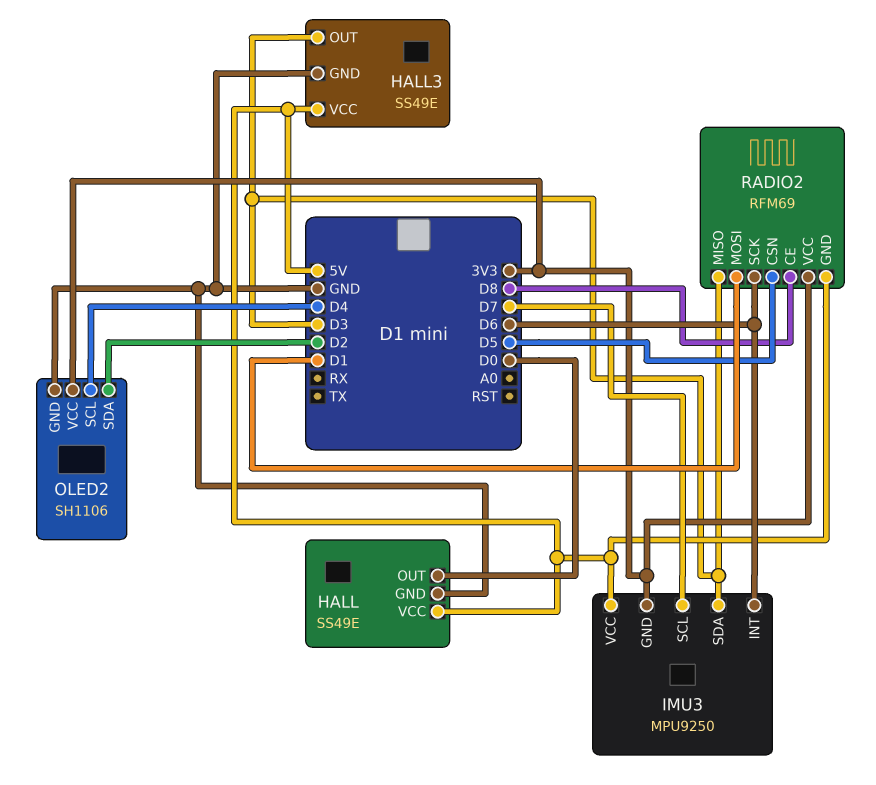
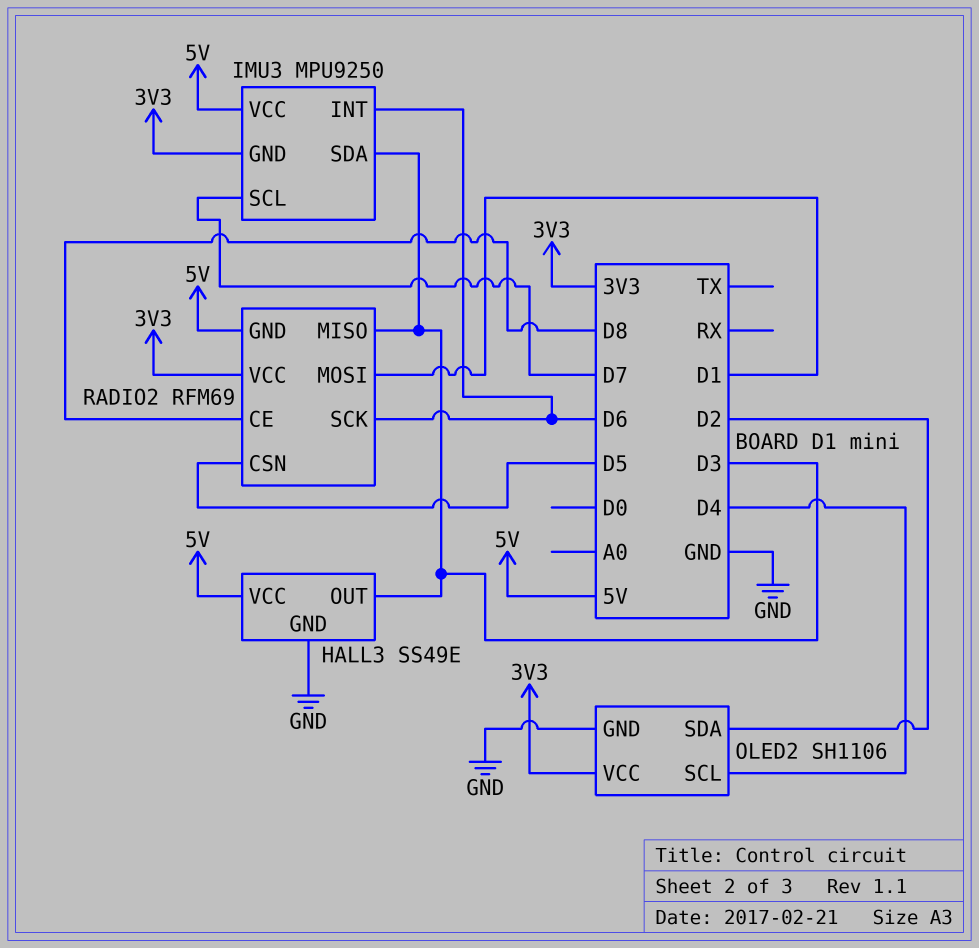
HALL: SS49E -> none
HALL pin GND: GND -> none
HALL pin OUT: D0 -> none
HALL pin VCC: 5V -> none

